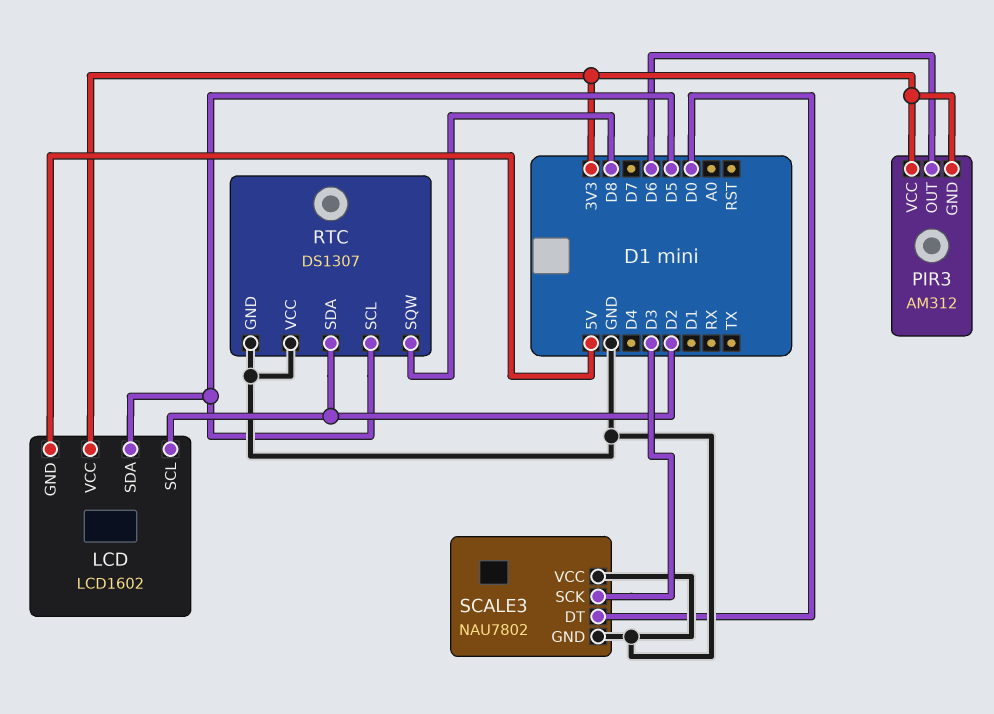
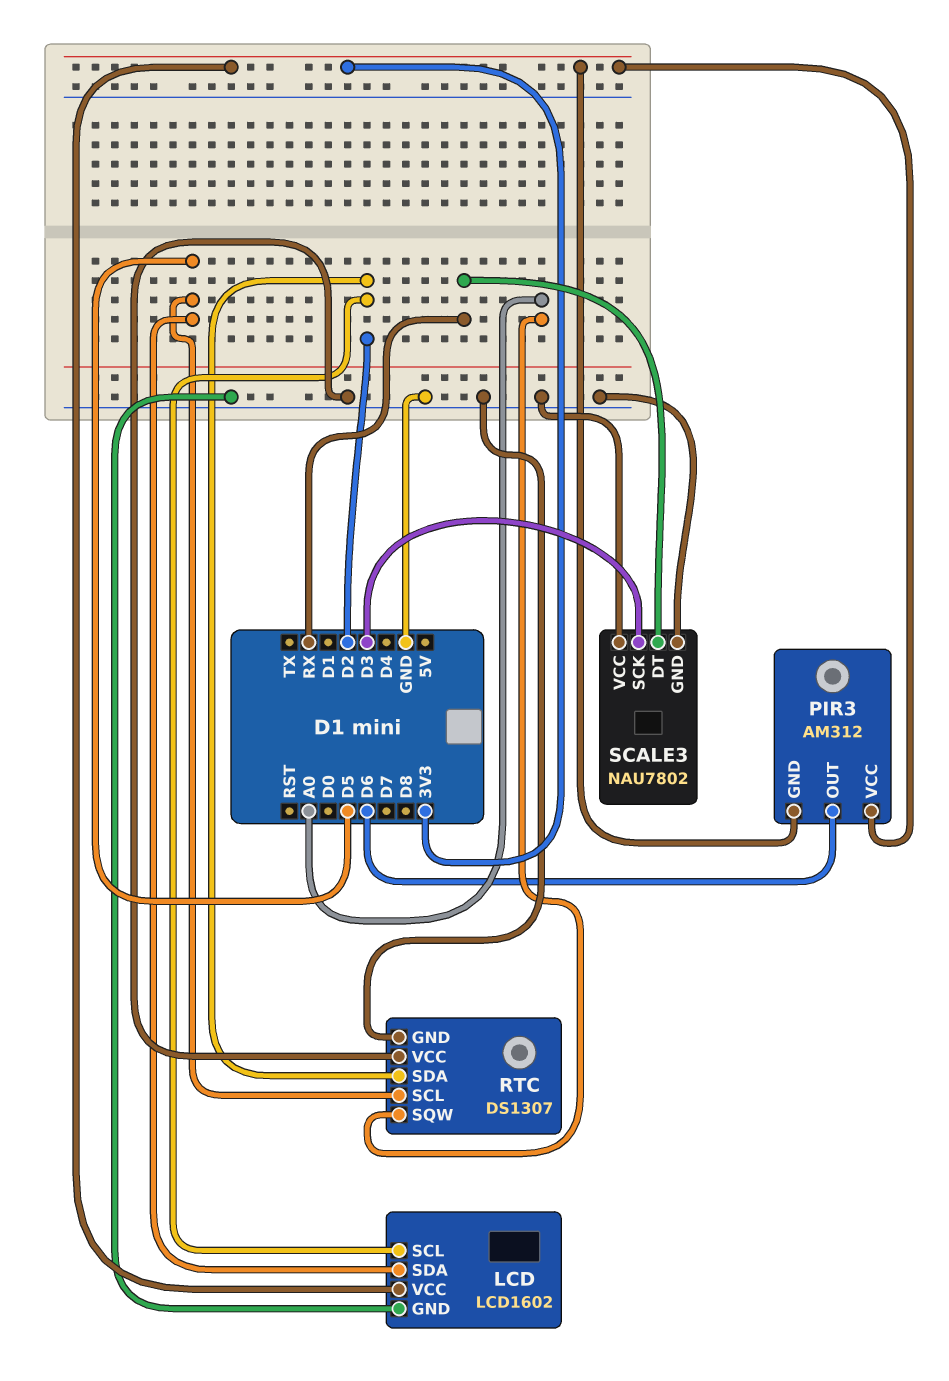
LCD pin GND: 5V -> GND
RTC pin SQW: D8 -> A0
SCALE3 pin DT: D0 -> RX

